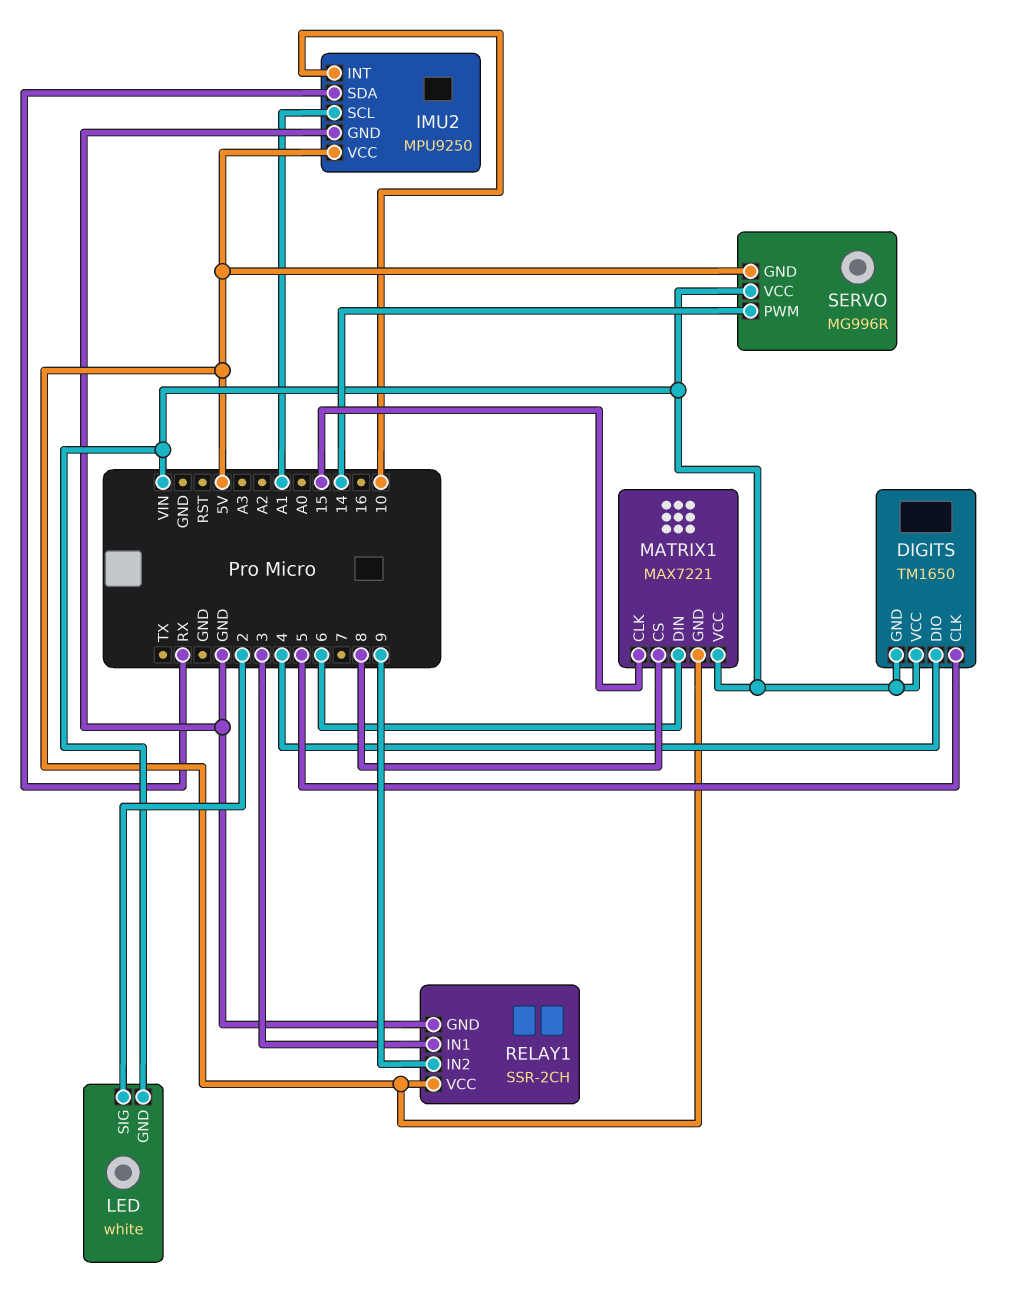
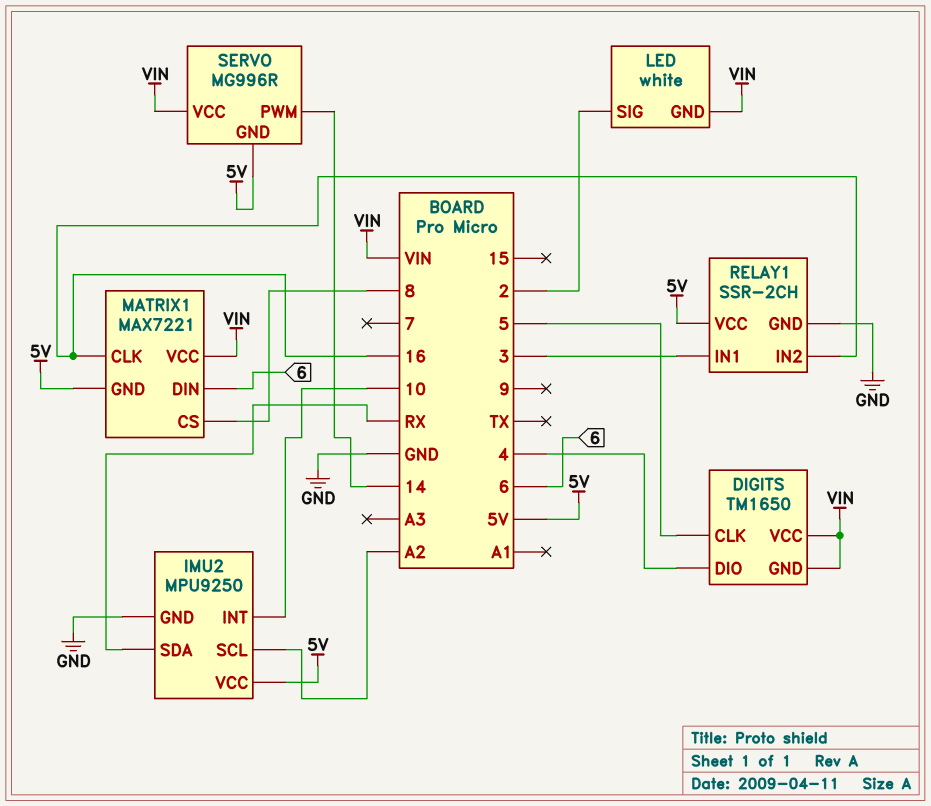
IMU2 pin SCL: A1 -> A2
MATRIX1 pin CLK: 15 -> 16
RELAY1 pin IN2: 9 -> 16

